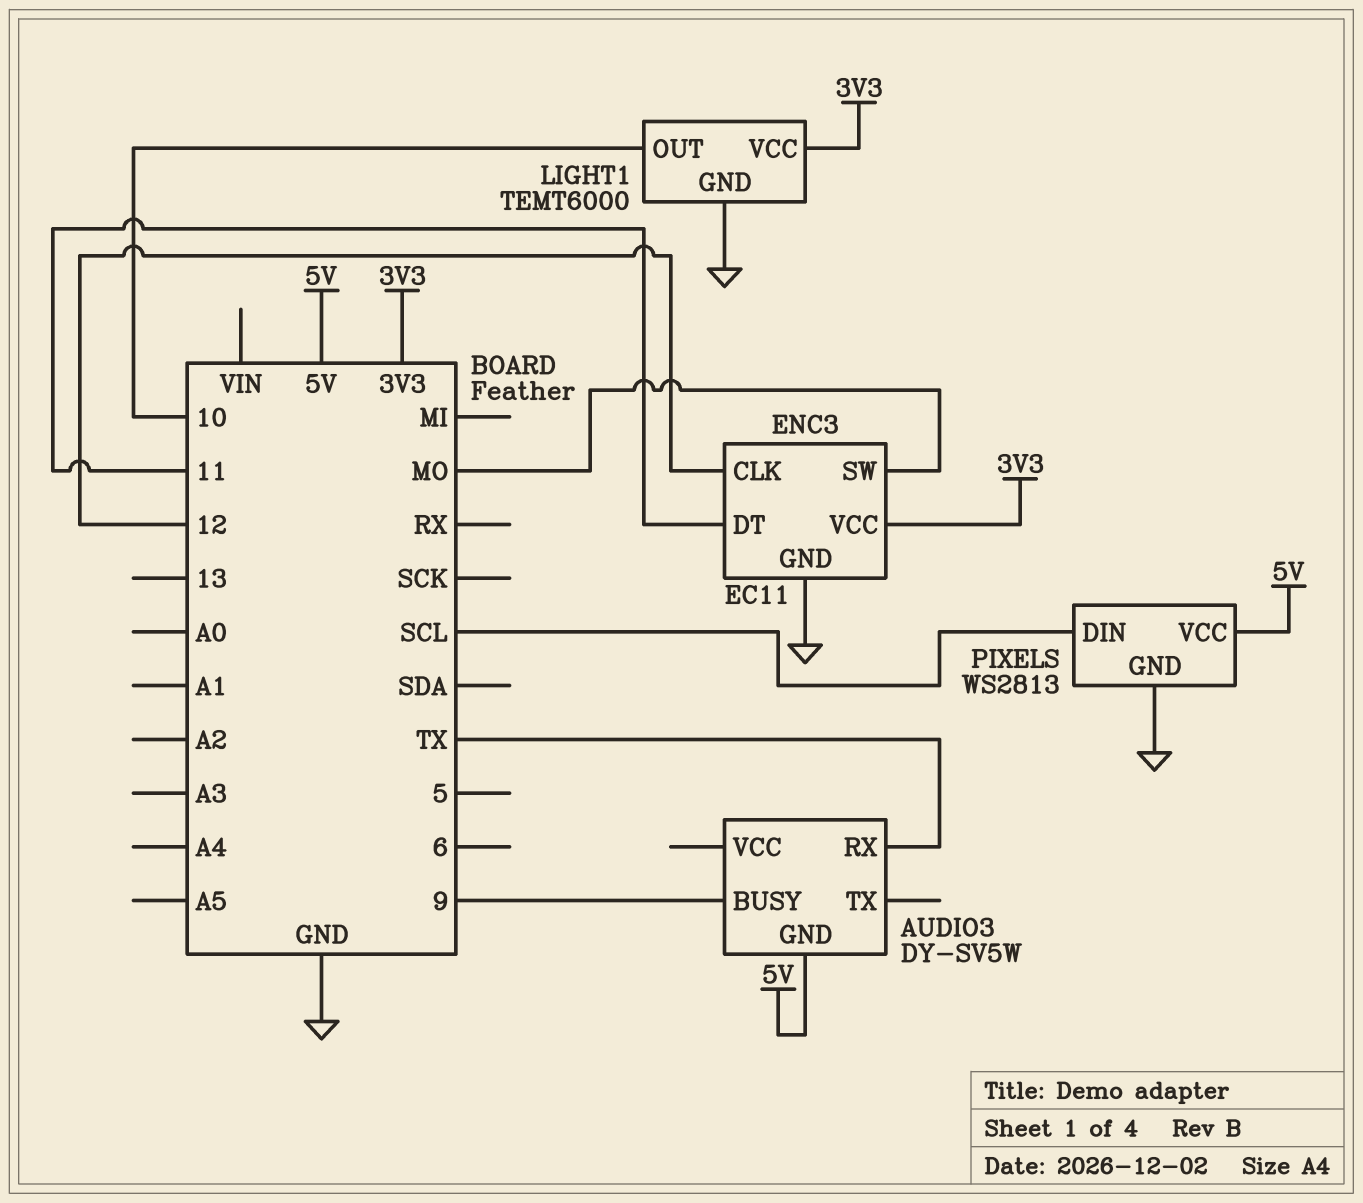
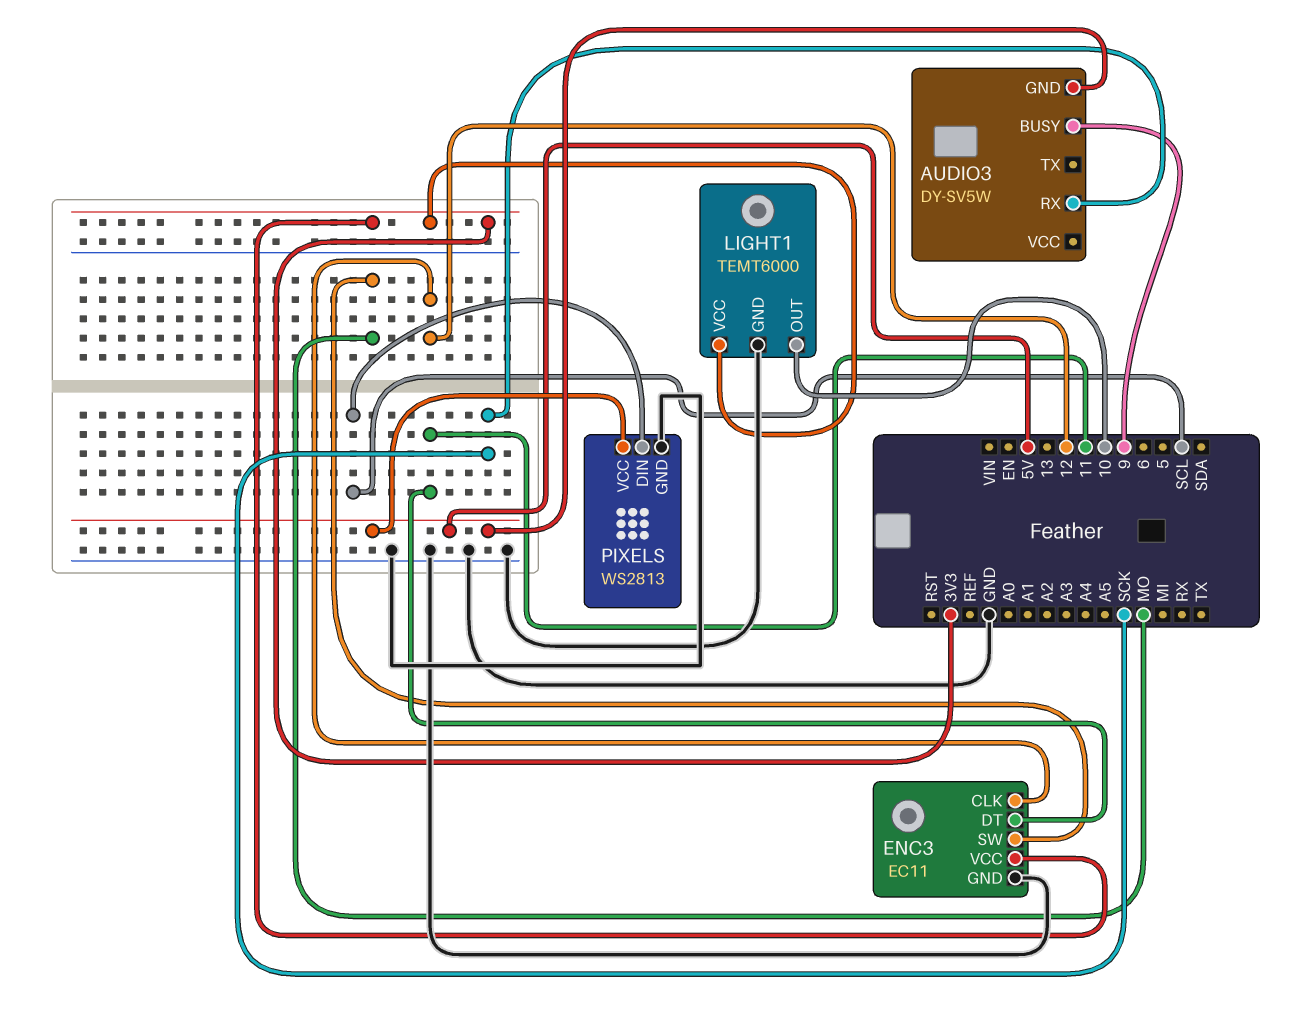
AUDIO3 pin RX: TX -> SCK

